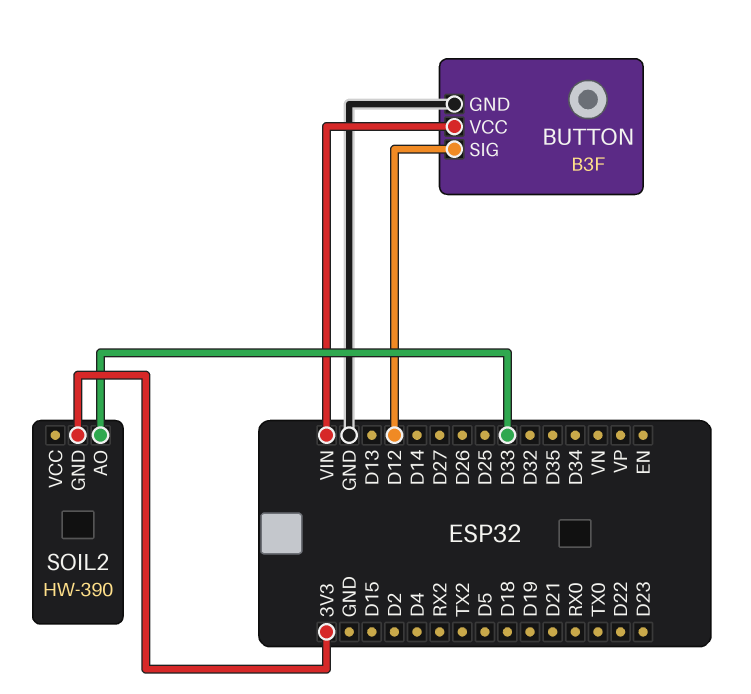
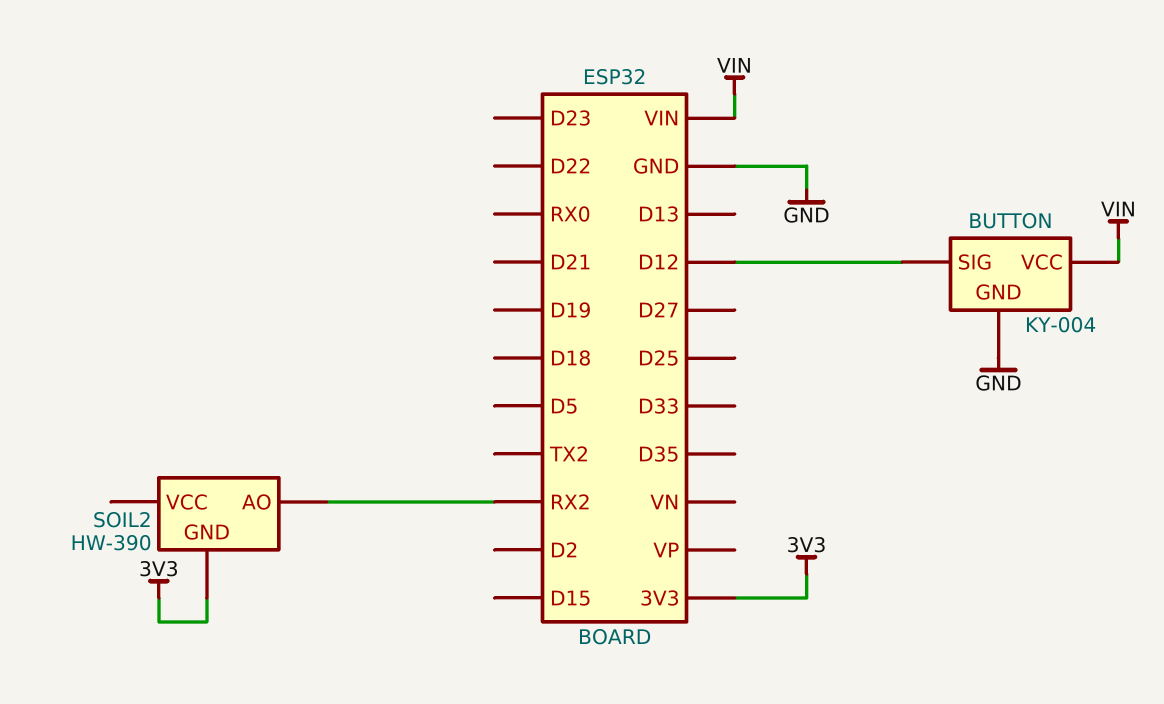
BUTTON: B3F -> KY-004
SOIL2 pin AO: D33 -> RX2

